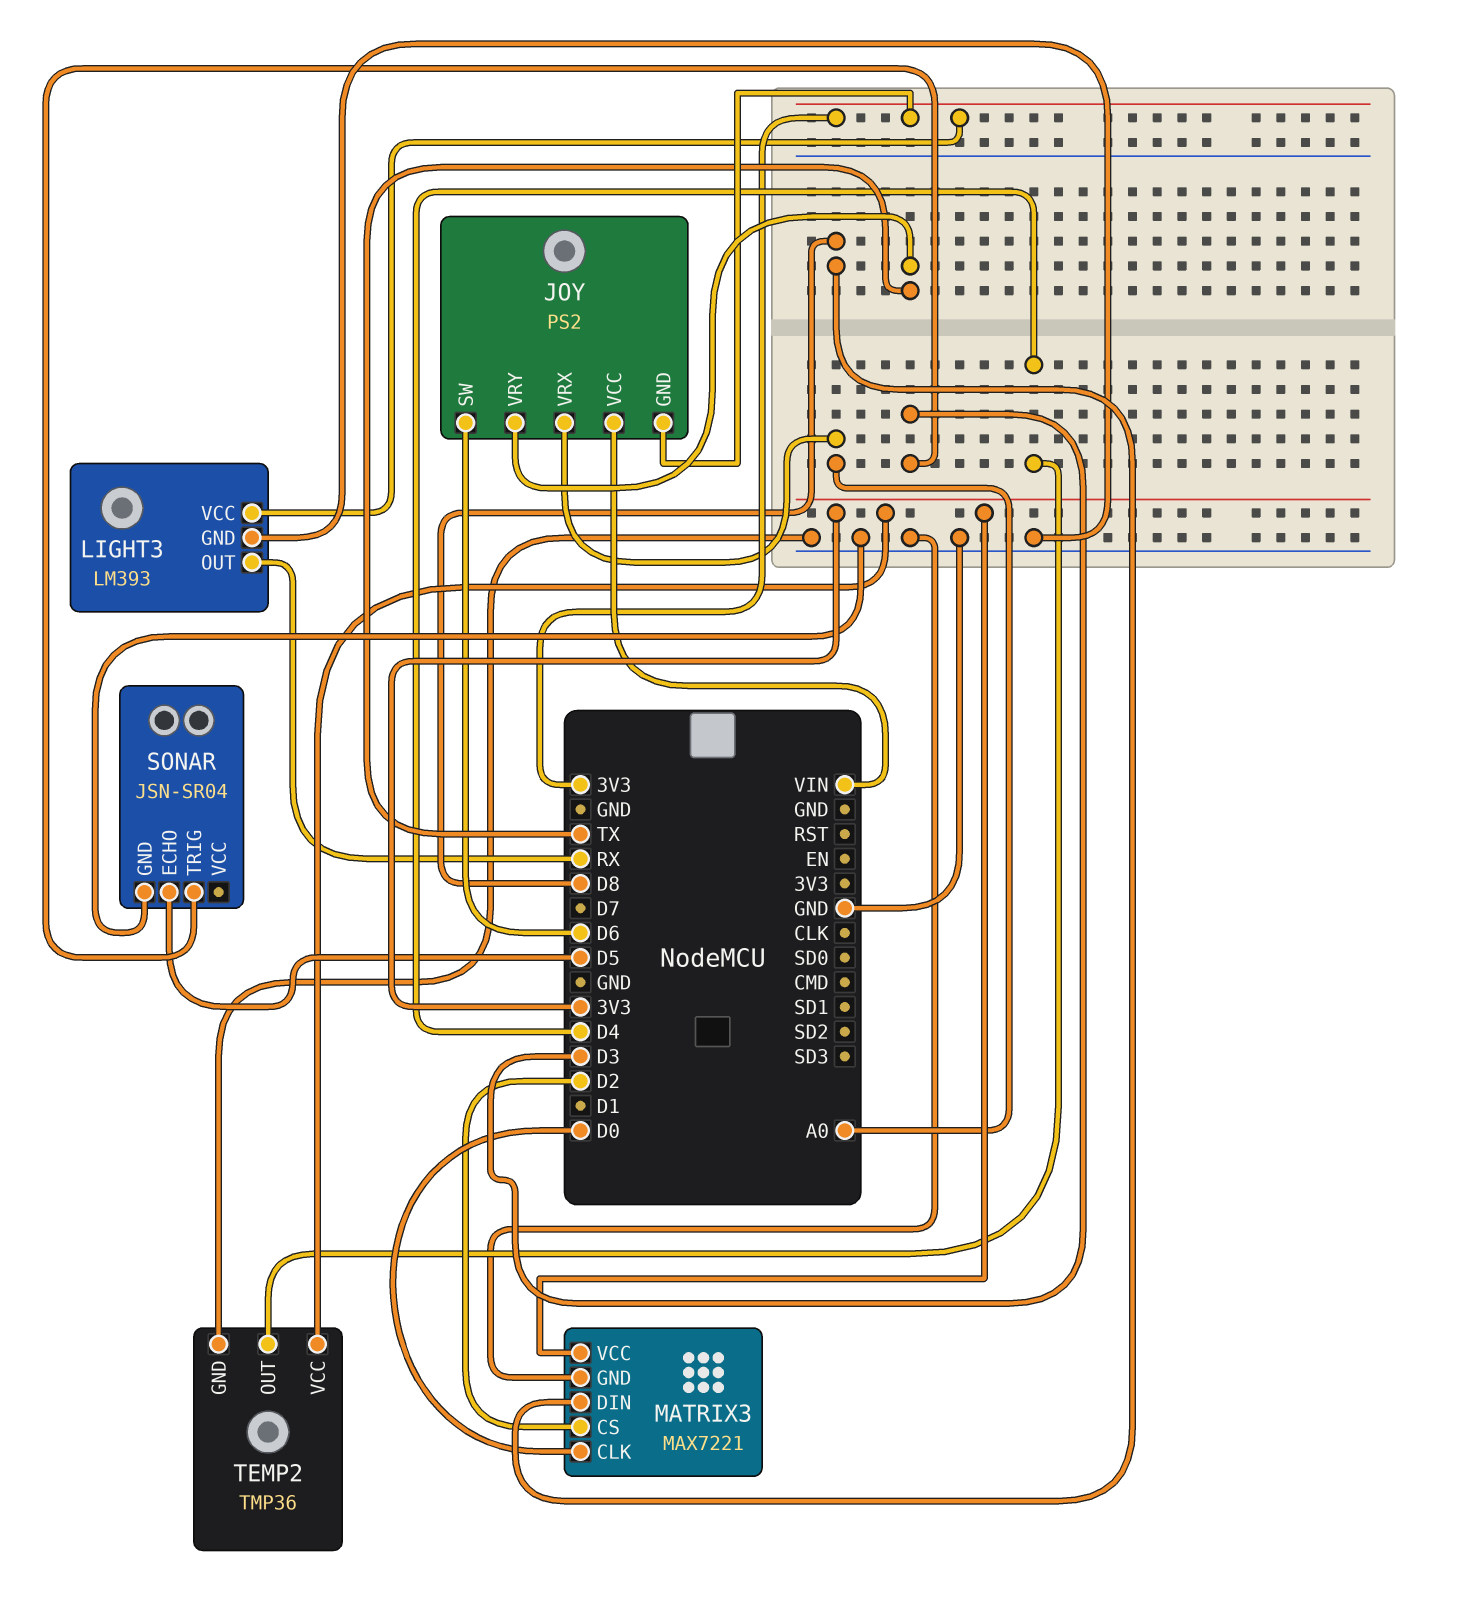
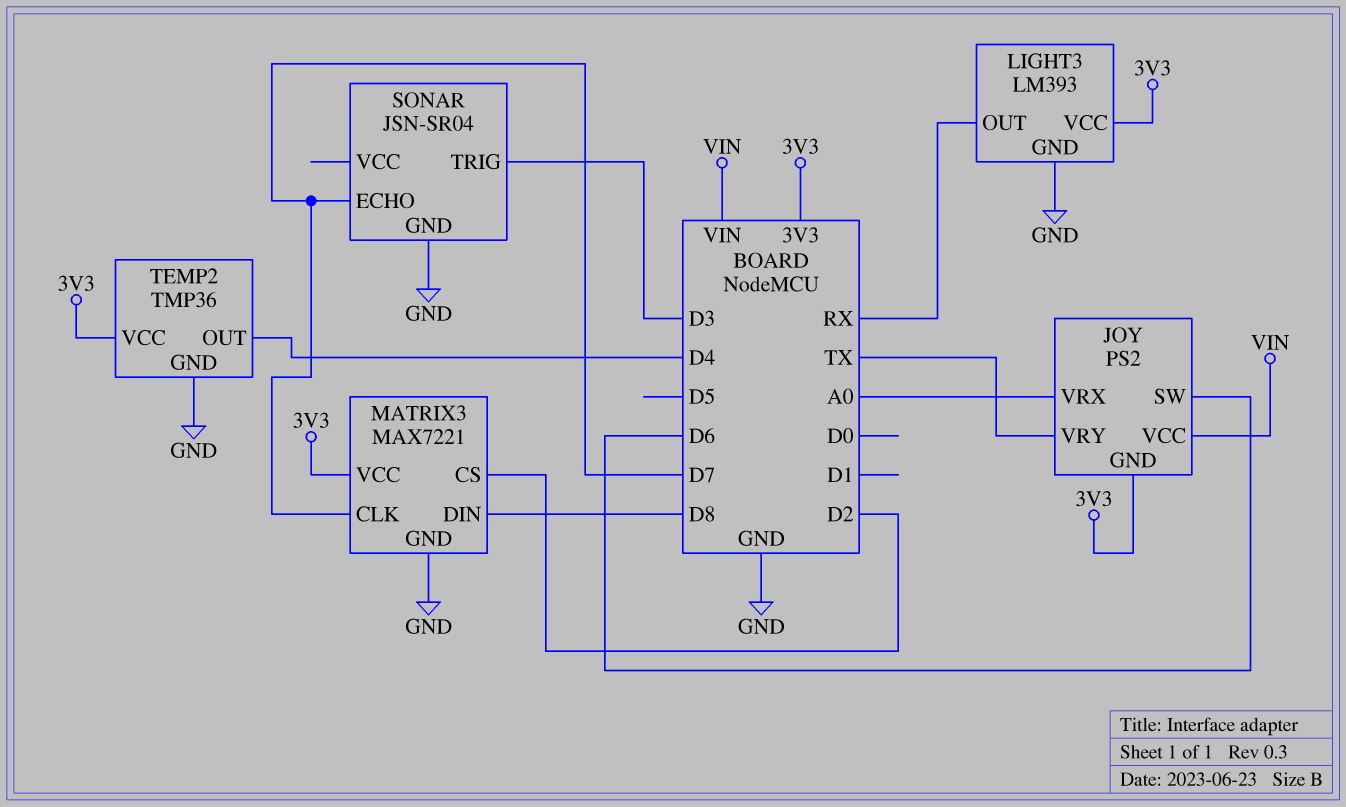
MATRIX3 pin CLK: D0 -> D7
SONAR pin ECHO: D5 -> D7

